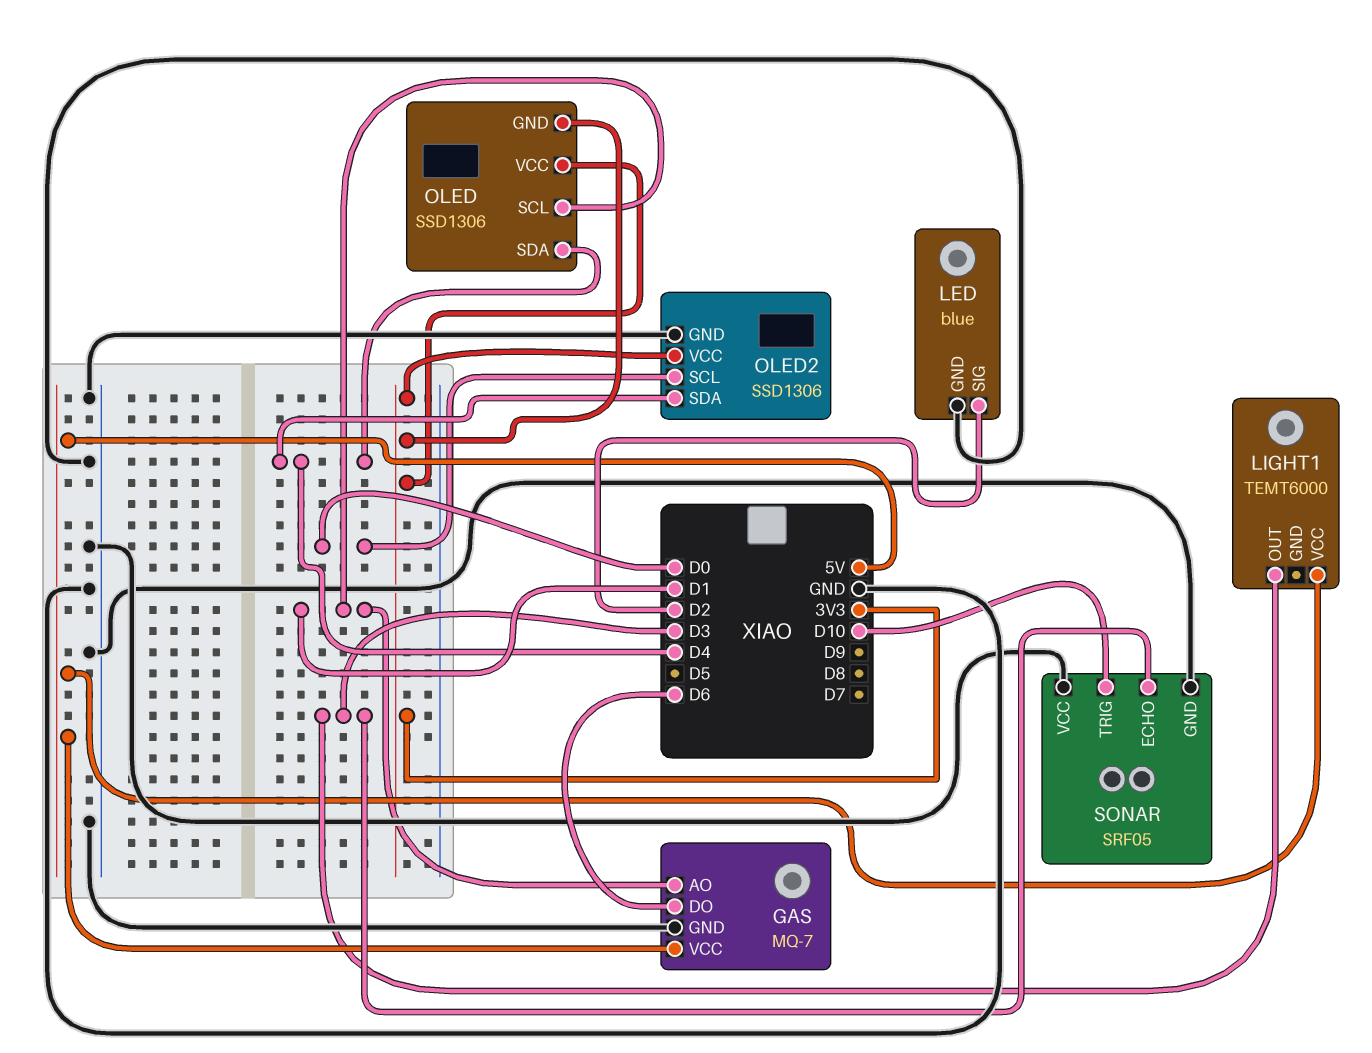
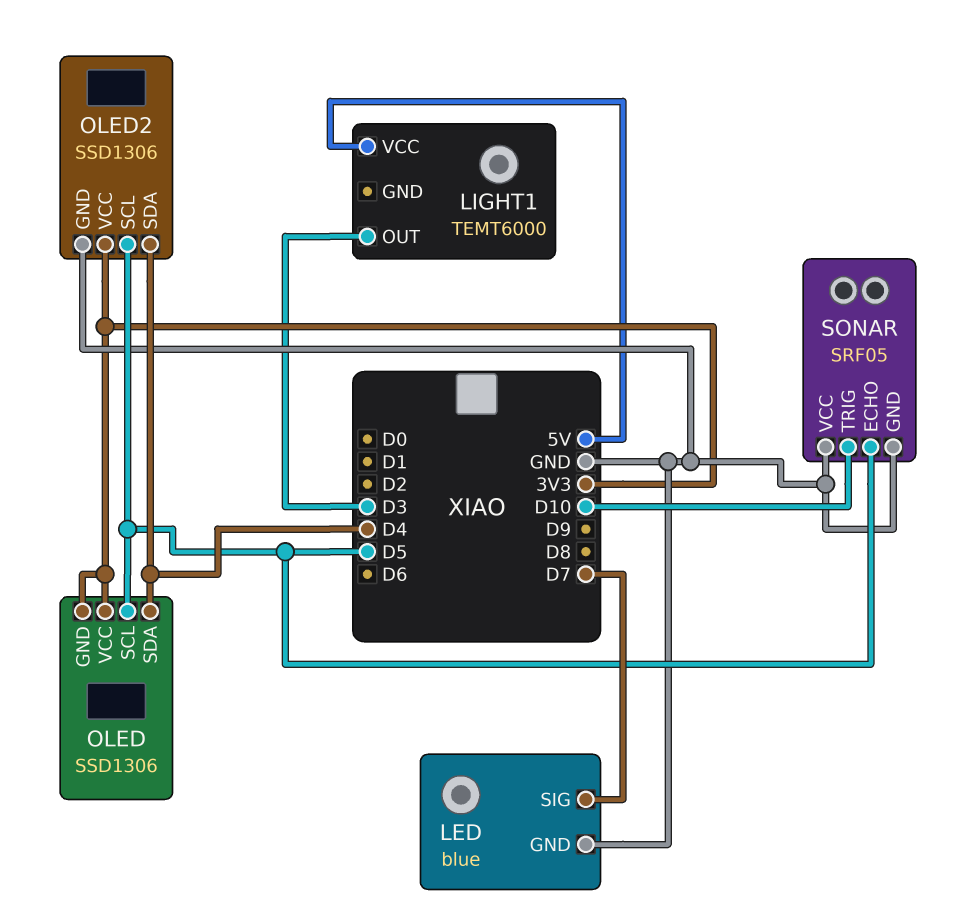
GAS: MQ-7 -> none
GAS pin AO: D1 -> none
GAS pin DO: D6 -> none
GAS pin GND: GND -> none
GAS pin VCC: 5V -> none
LED pin SIG: D2 -> D7
OLED pin SCL: D1 -> D5
OLED2 pin SCL: D0 -> D5
SONAR pin ECHO: D3 -> D5

